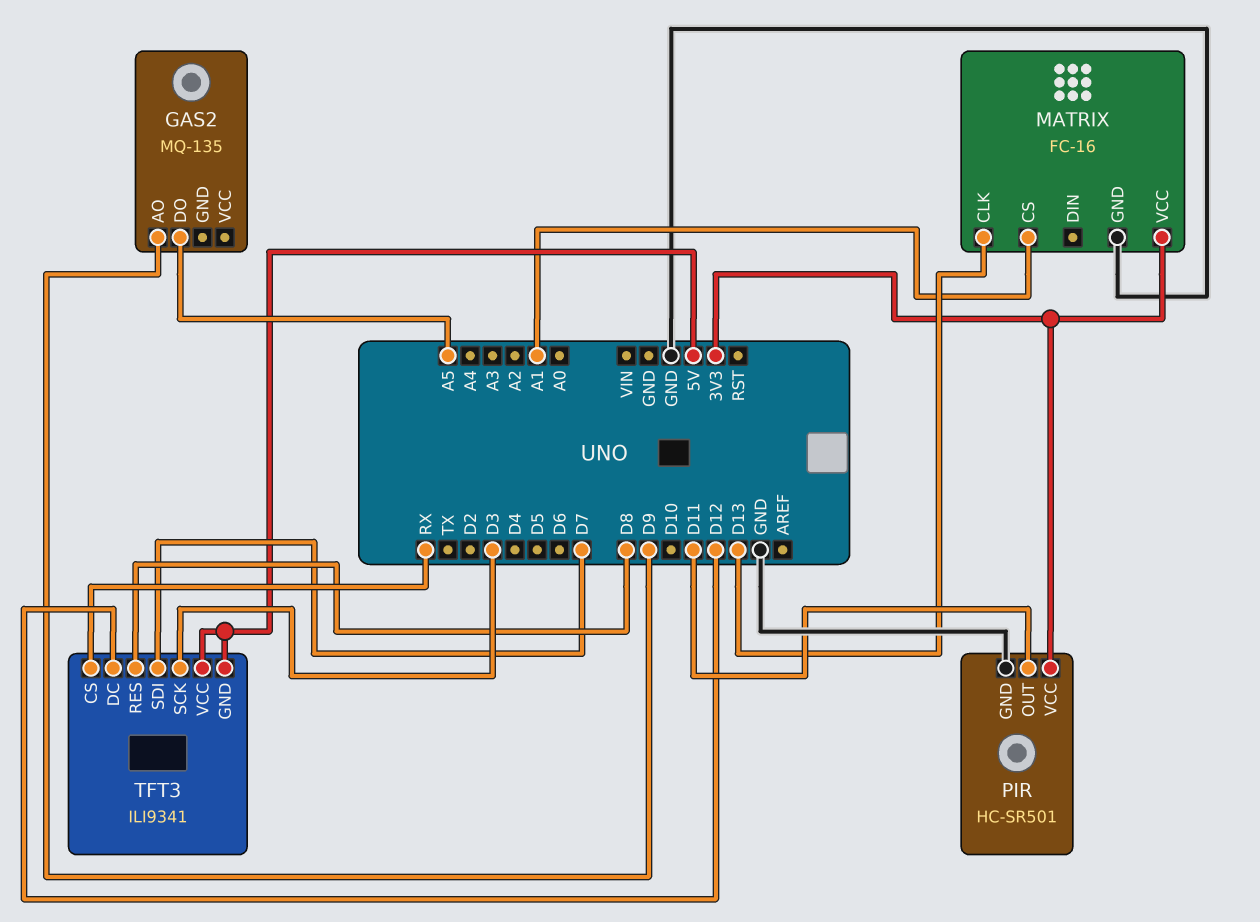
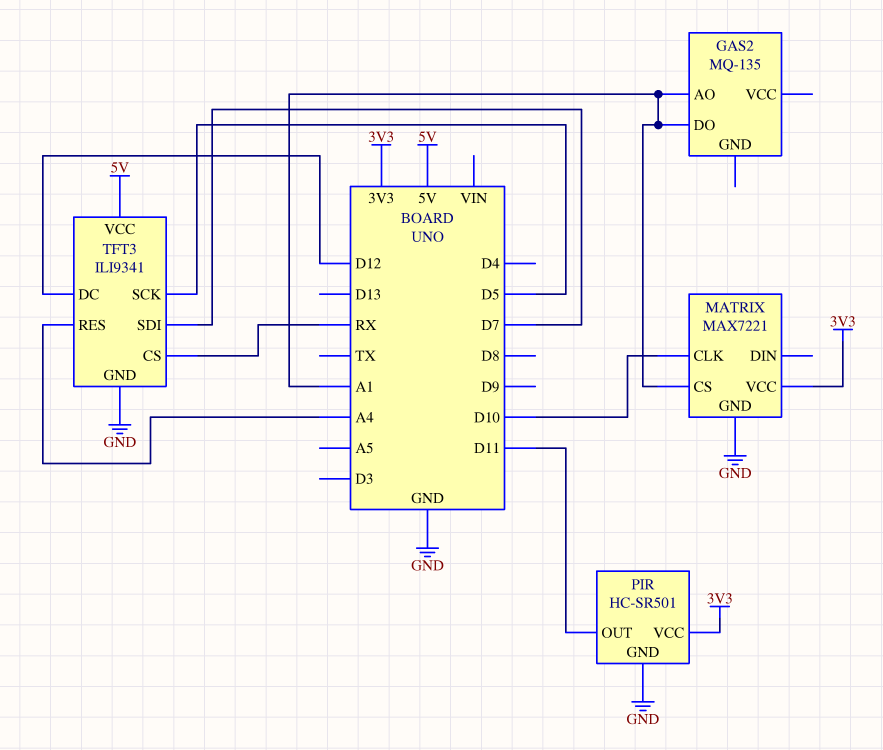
GAS2 pin AO: D9 -> A1
GAS2 pin DO: A5 -> A1
MATRIX: FC-16 -> MAX7221
MATRIX pin CLK: D13 -> D10
TFT3 pin GND: 5V -> GND
TFT3 pin RES: D8 -> A4
TFT3 pin SCK: D3 -> D5

